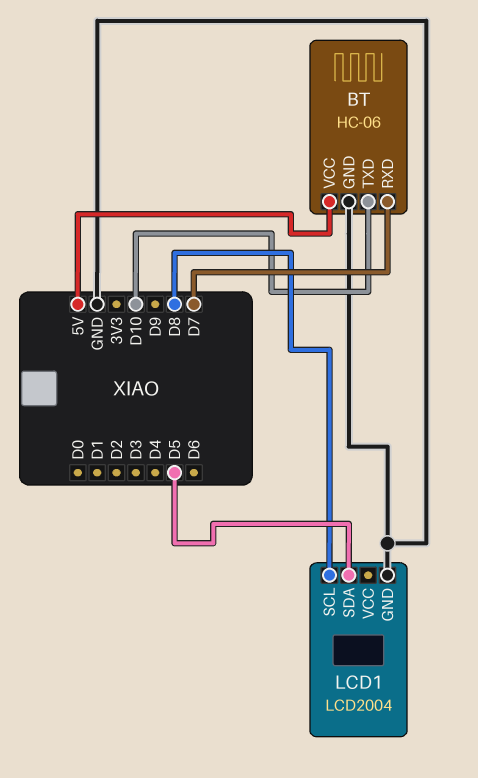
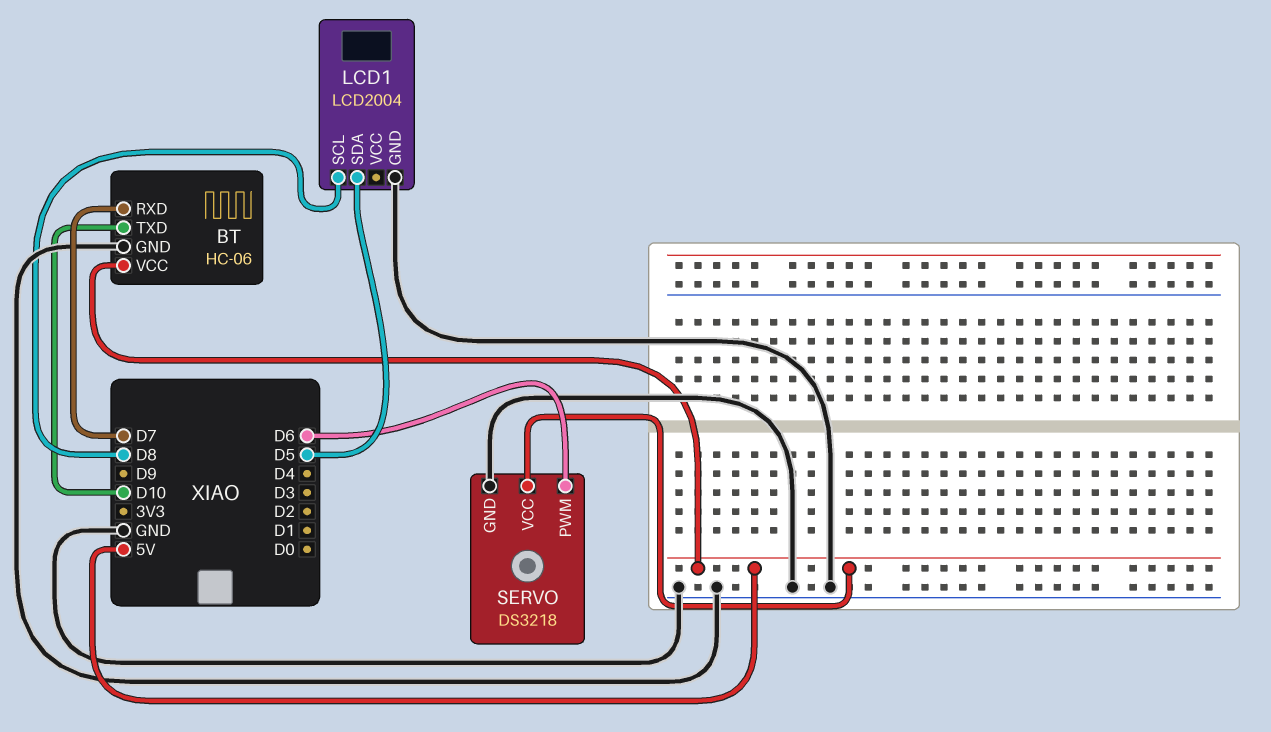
SERVO: none -> DS3218
SERVO pin GND: none -> GND
SERVO pin PWM: none -> D6
SERVO pin VCC: none -> 5V

